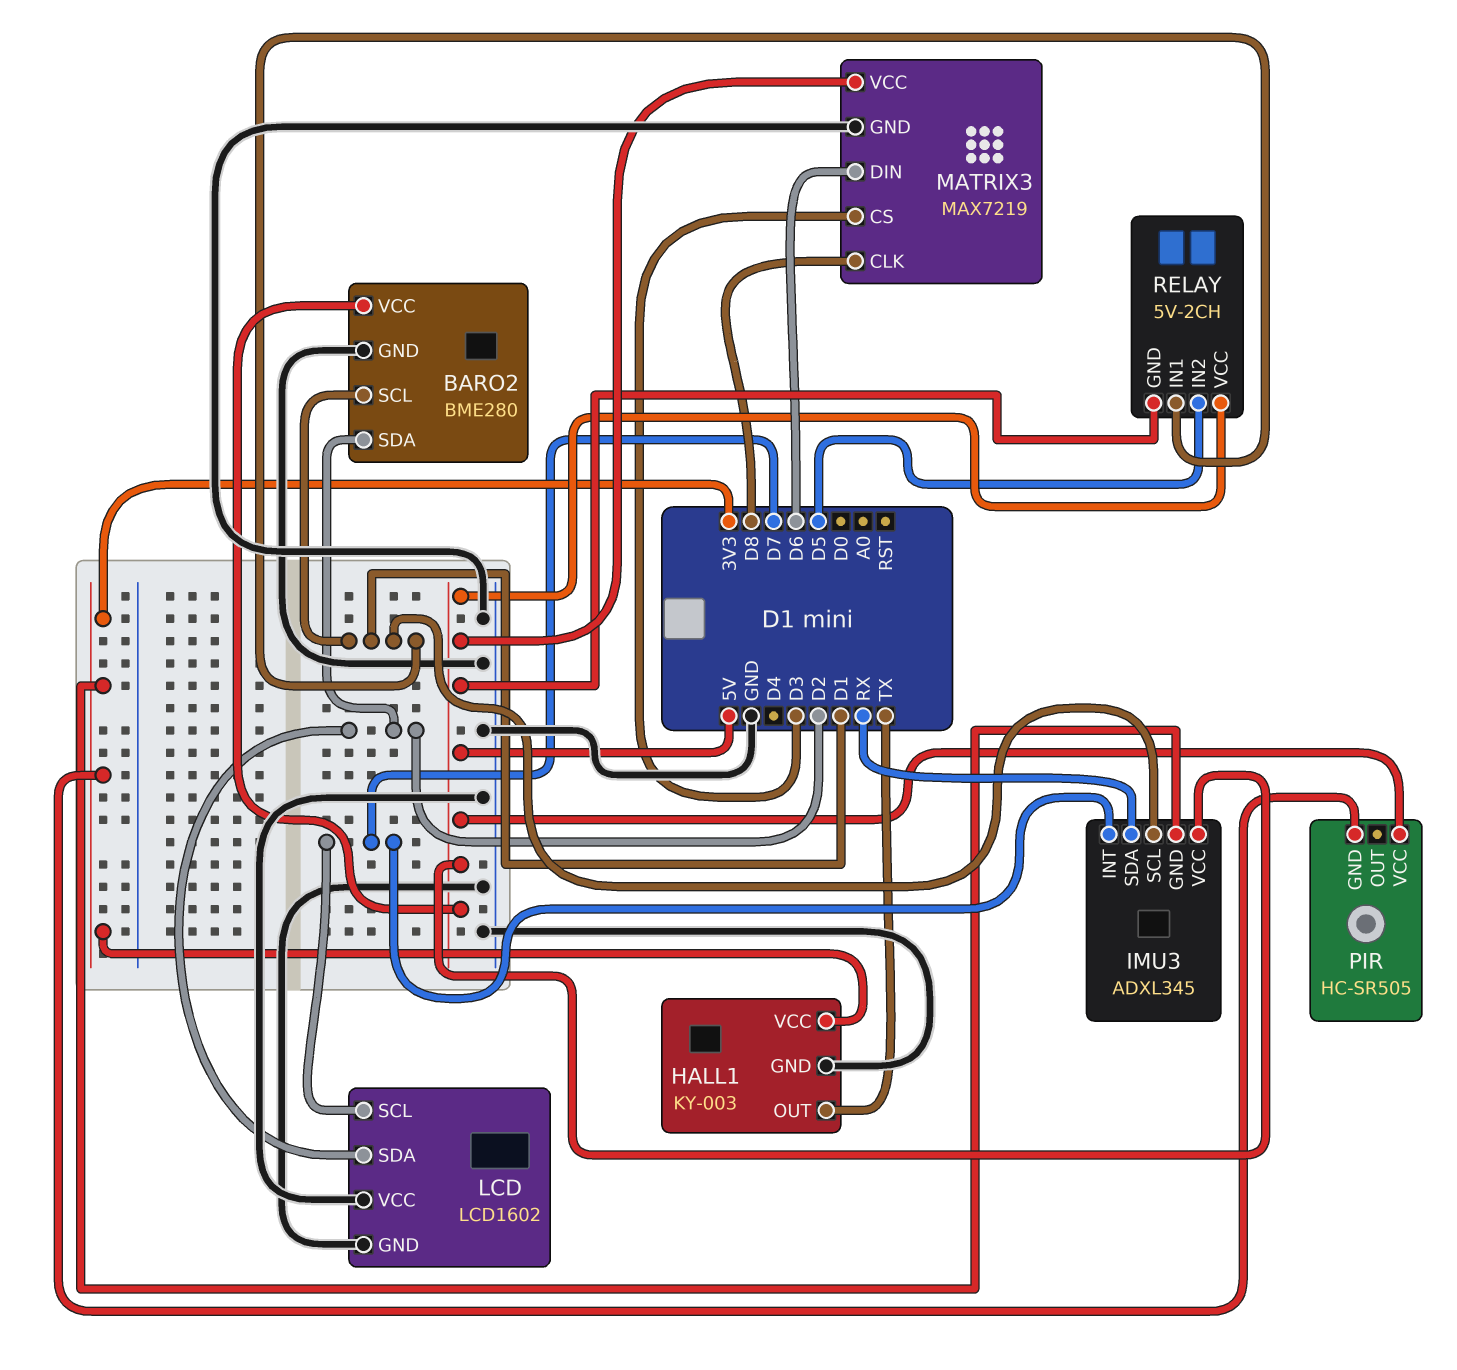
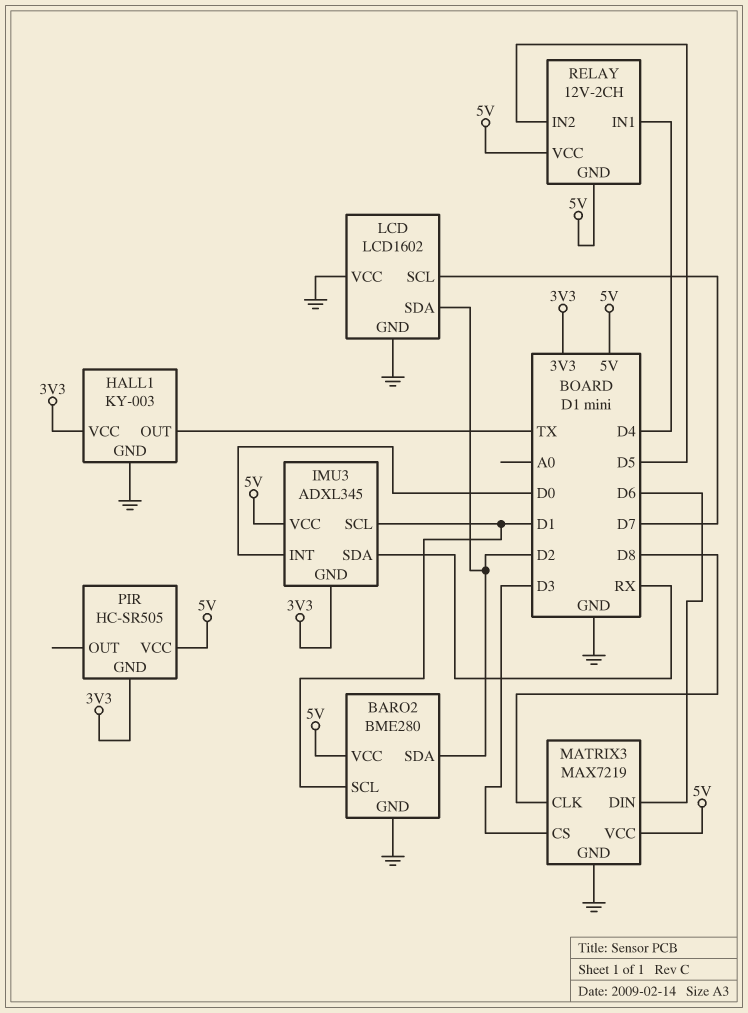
IMU3 pin INT: D7 -> D0
RELAY: 5V-2CH -> 12V-2CH
RELAY pin IN1: D1 -> D4

